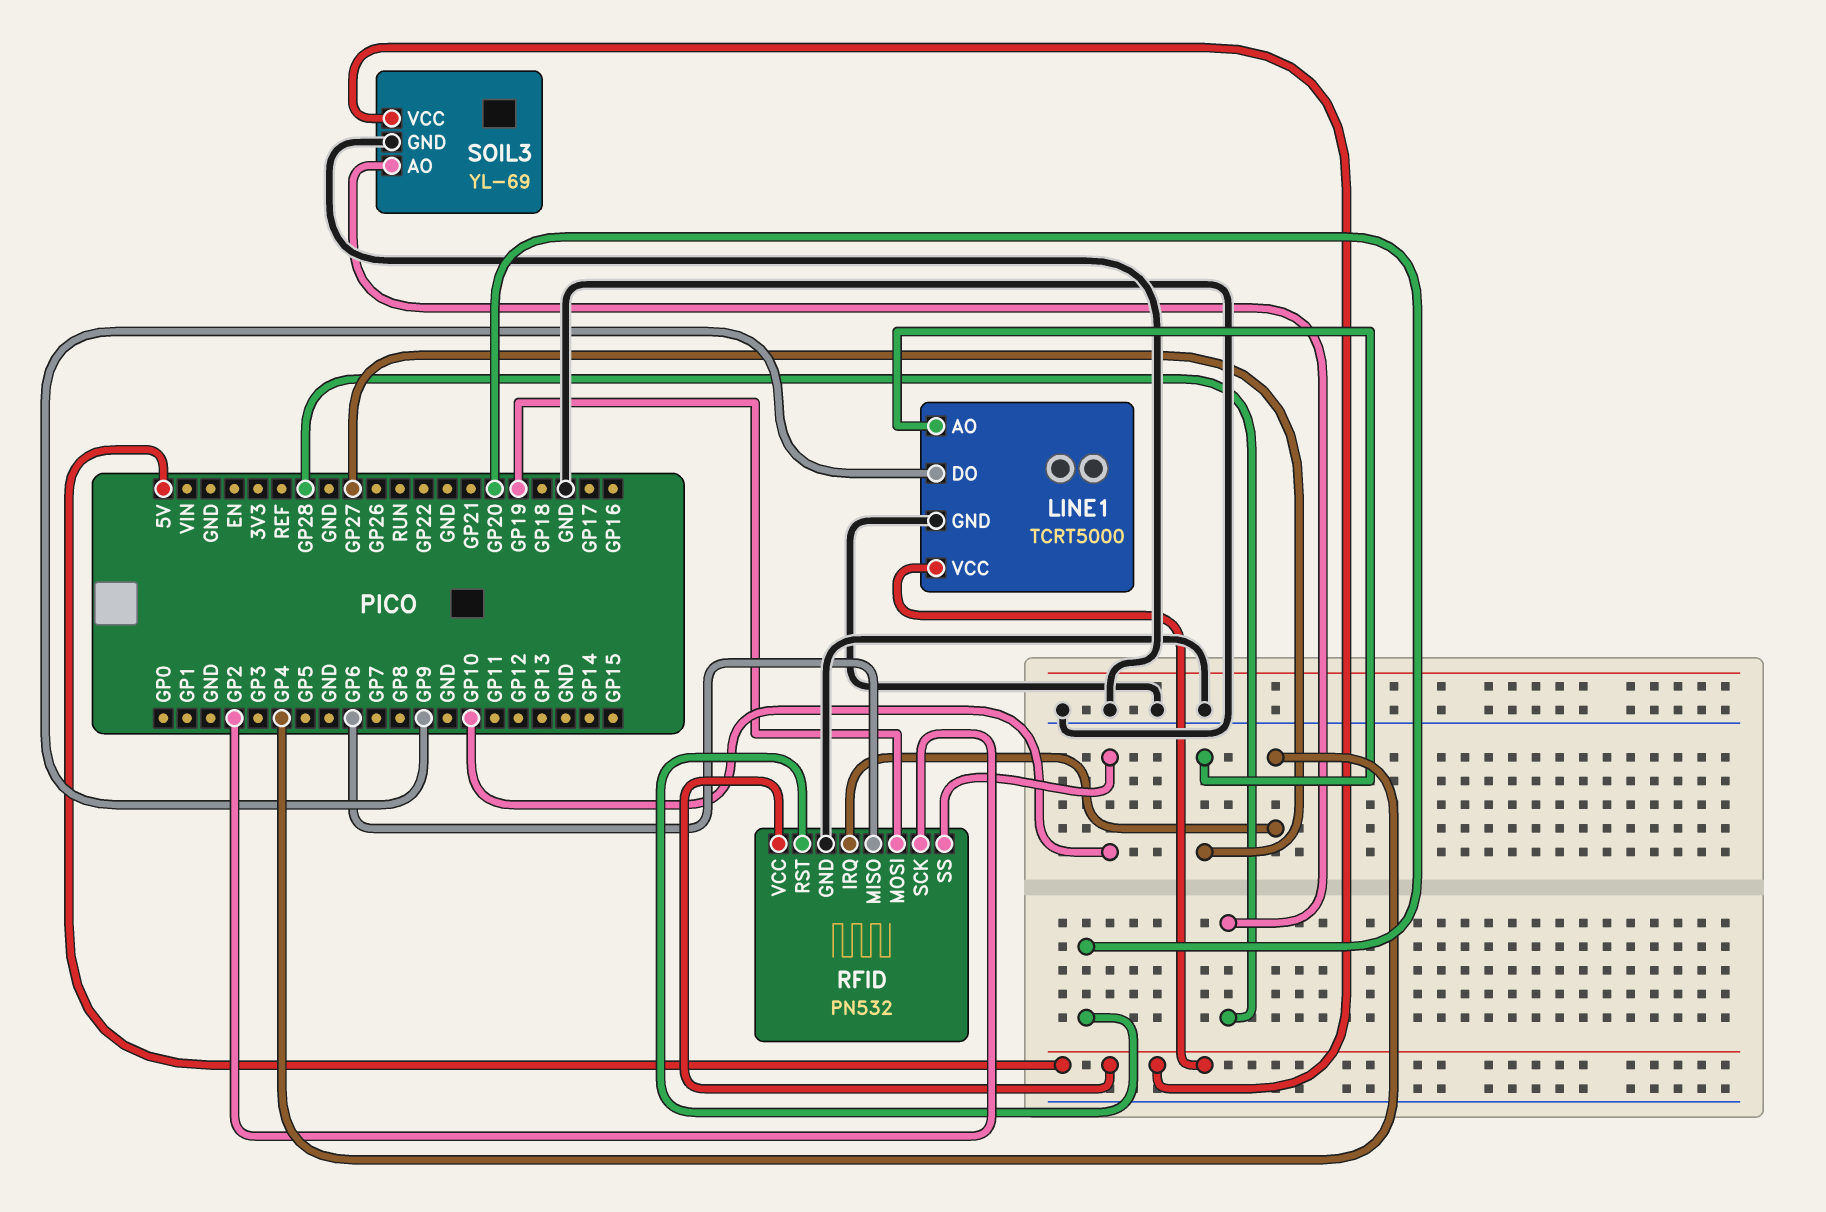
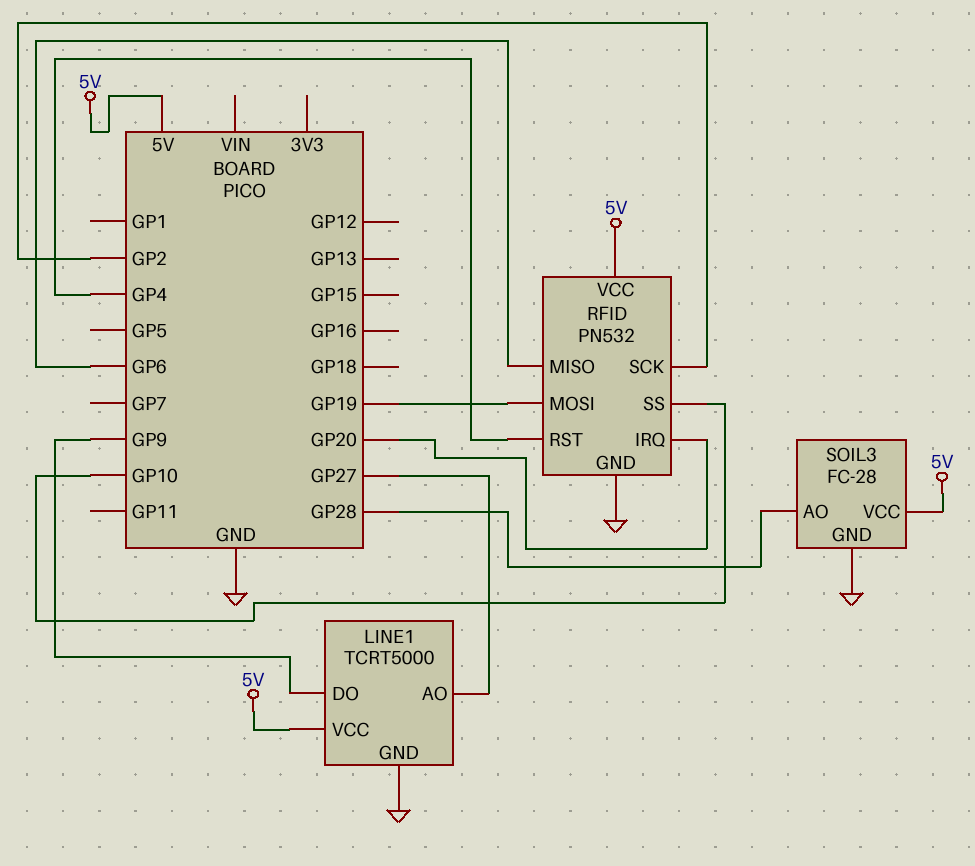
RFID pin IRQ: GP4 -> GP20
RFID pin RST: GP20 -> GP4
SOIL3: YL-69 -> FC-28

